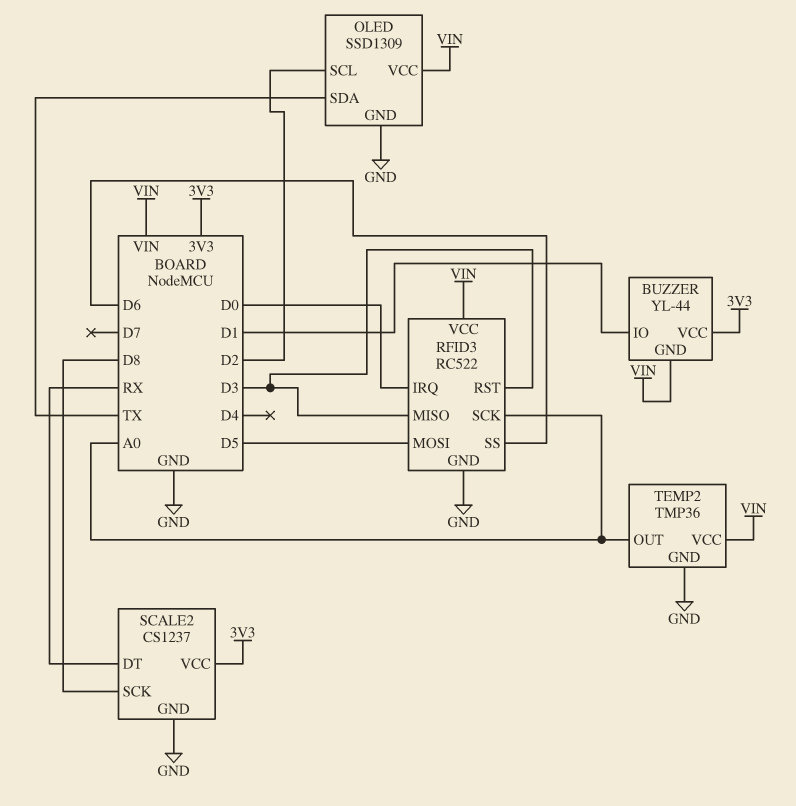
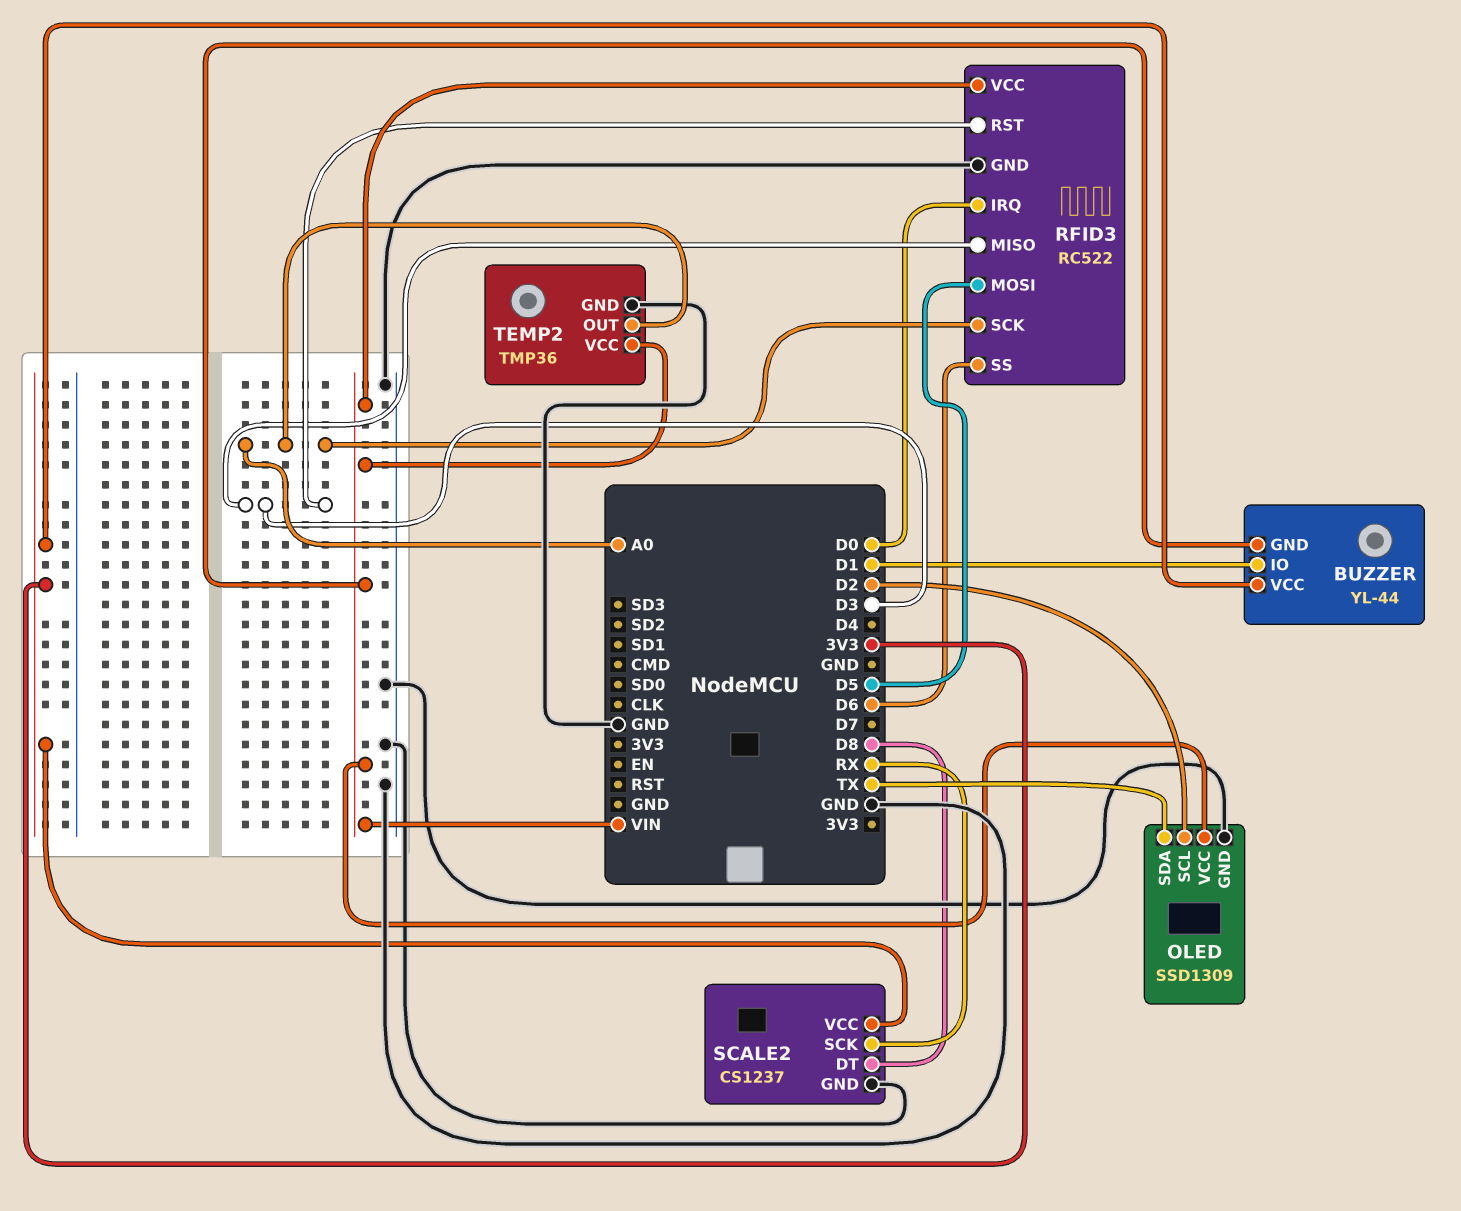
SCALE2 pin DT: RX -> D8
SCALE2 pin SCK: D8 -> RX

